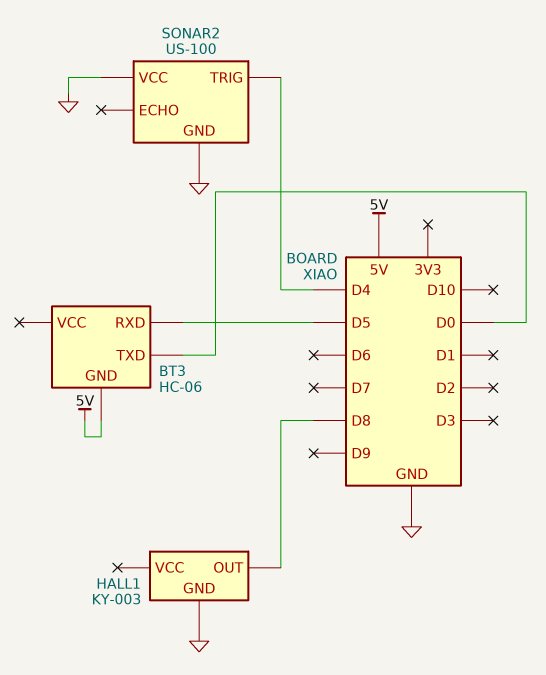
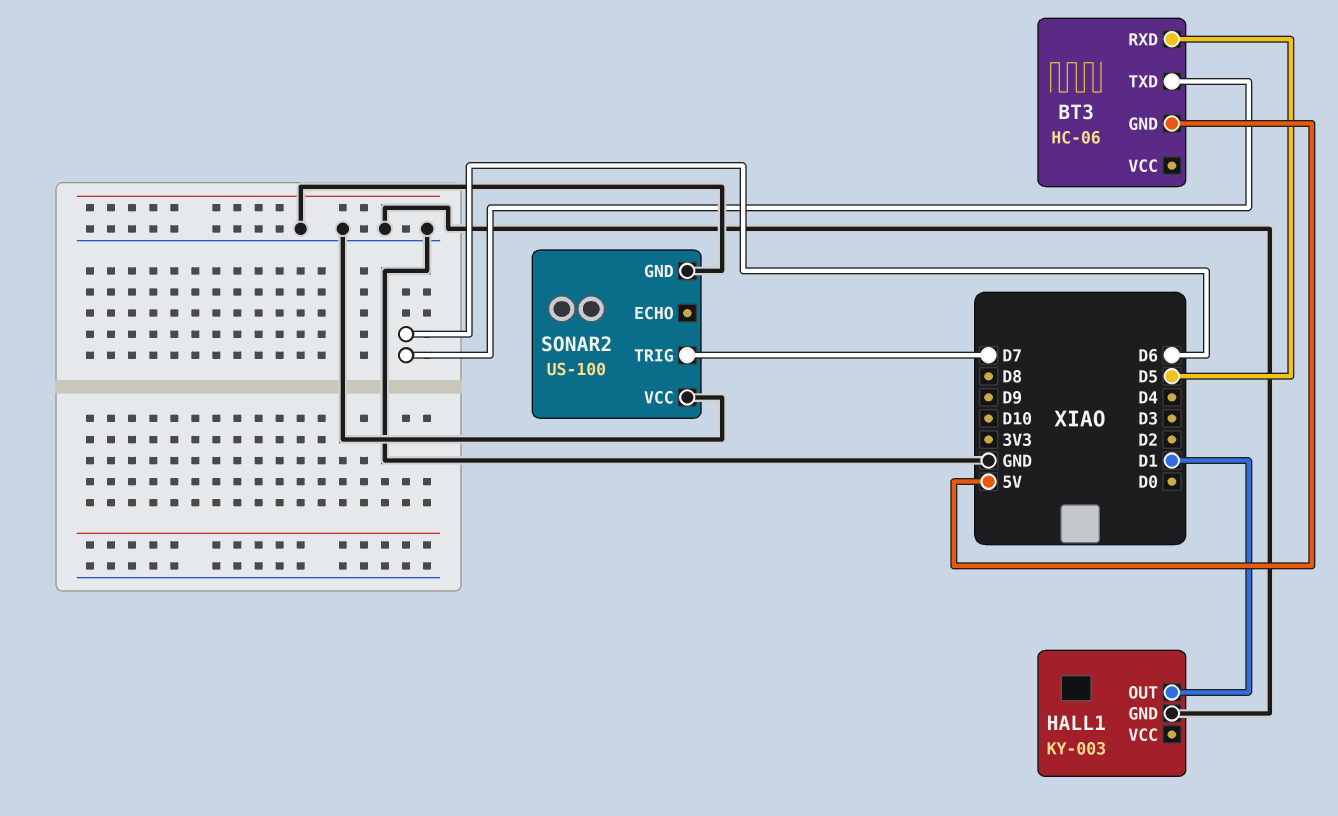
BT3 pin TXD: D0 -> D6
HALL1 pin OUT: D8 -> D1
SONAR2 pin TRIG: D4 -> D7

